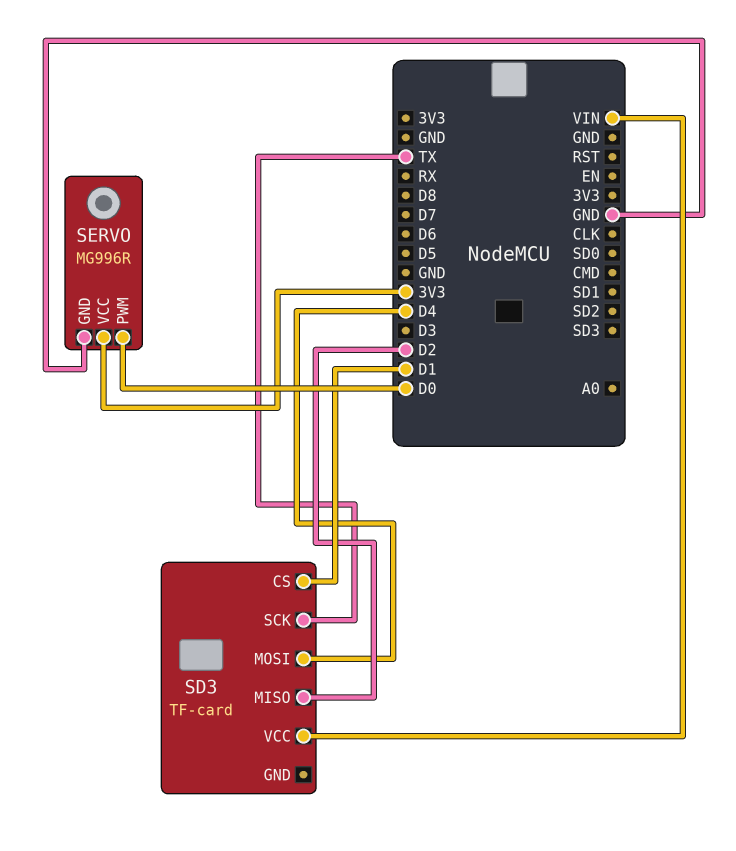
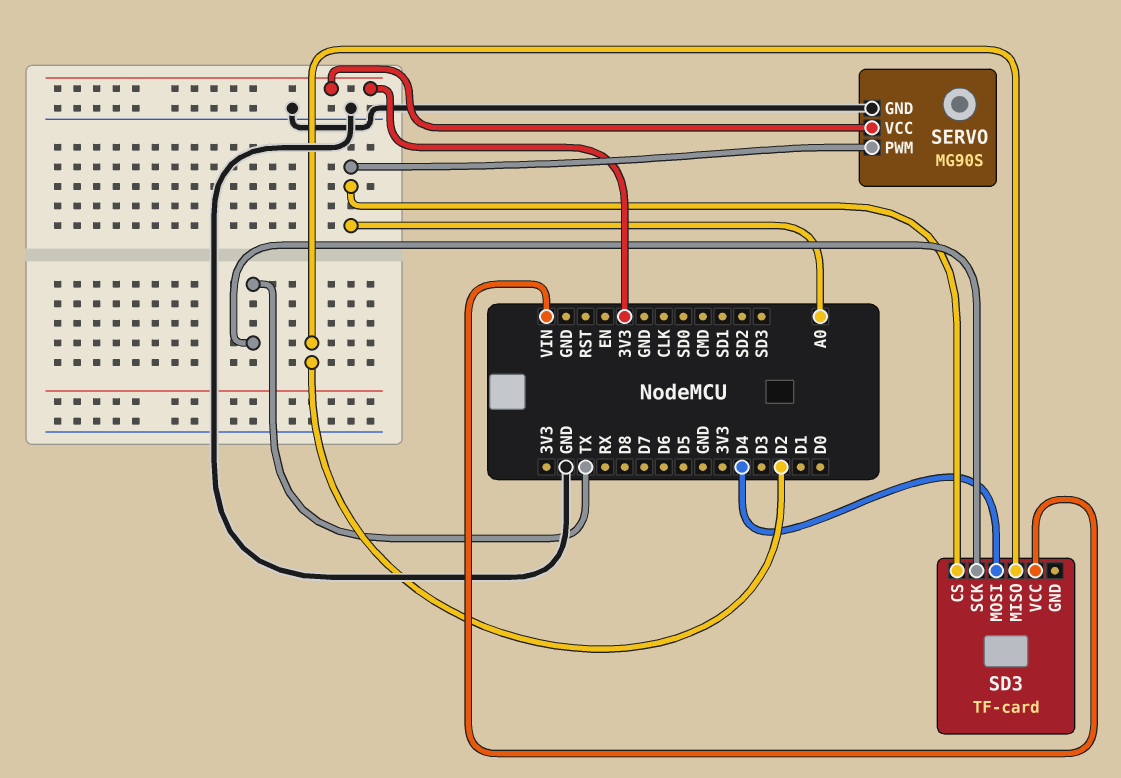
SD3 pin CS: D1 -> A0
SERVO: MG996R -> MG90S
SERVO pin PWM: D0 -> A0

